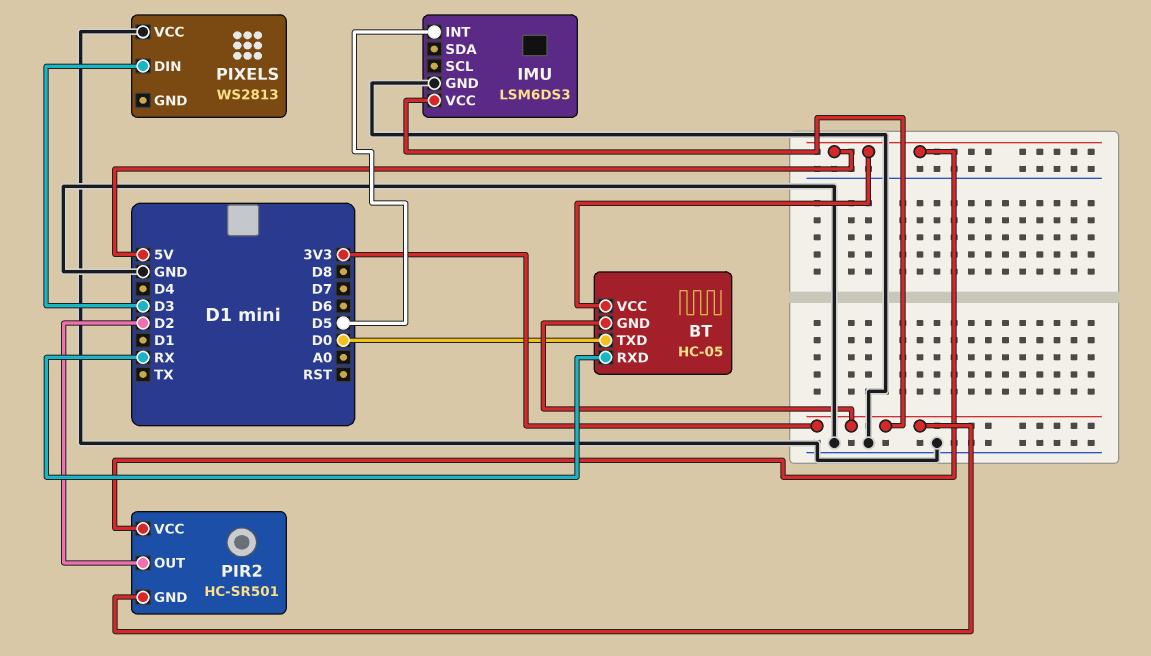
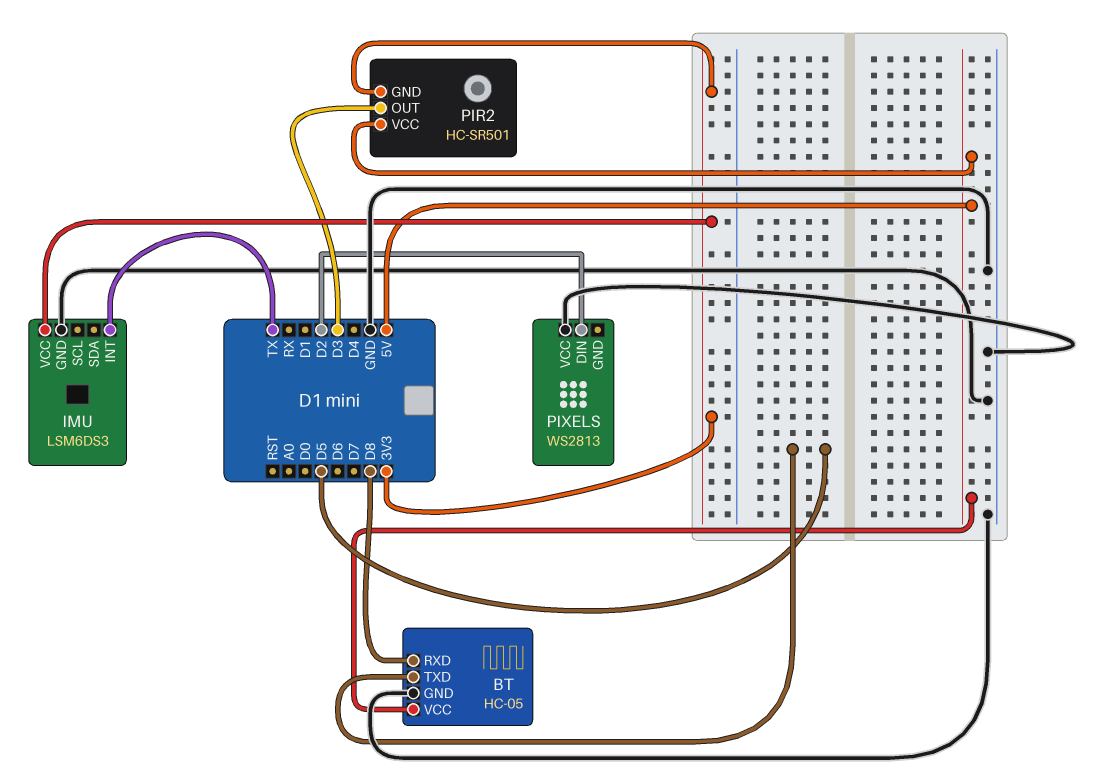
BT pin GND: 3V3 -> GND
BT pin RXD: RX -> D8
BT pin TXD: D0 -> D5
IMU pin INT: D5 -> TX
PIR2 pin OUT: D2 -> D3
PIXELS pin DIN: D3 -> D2

